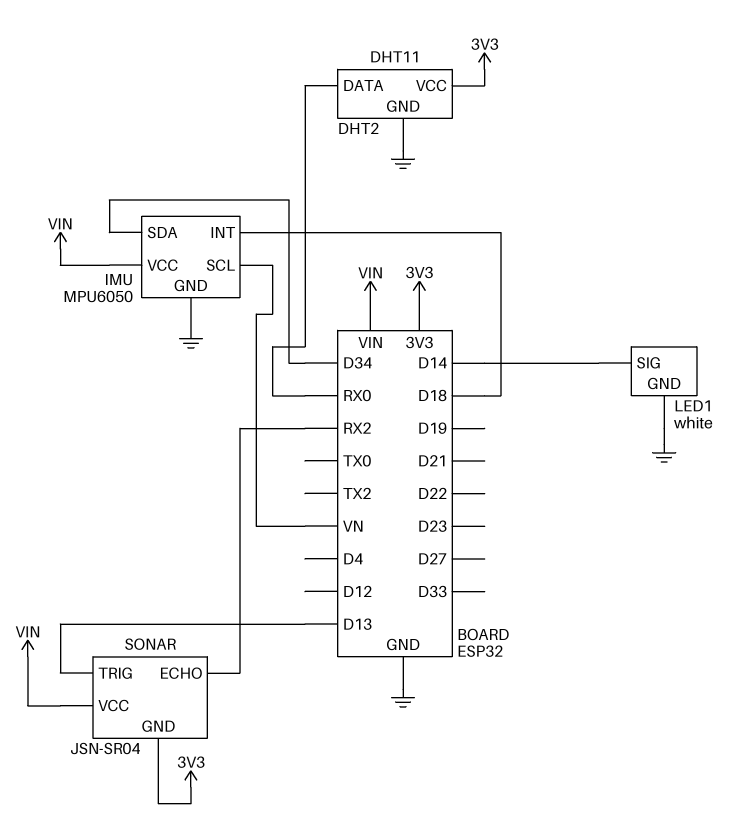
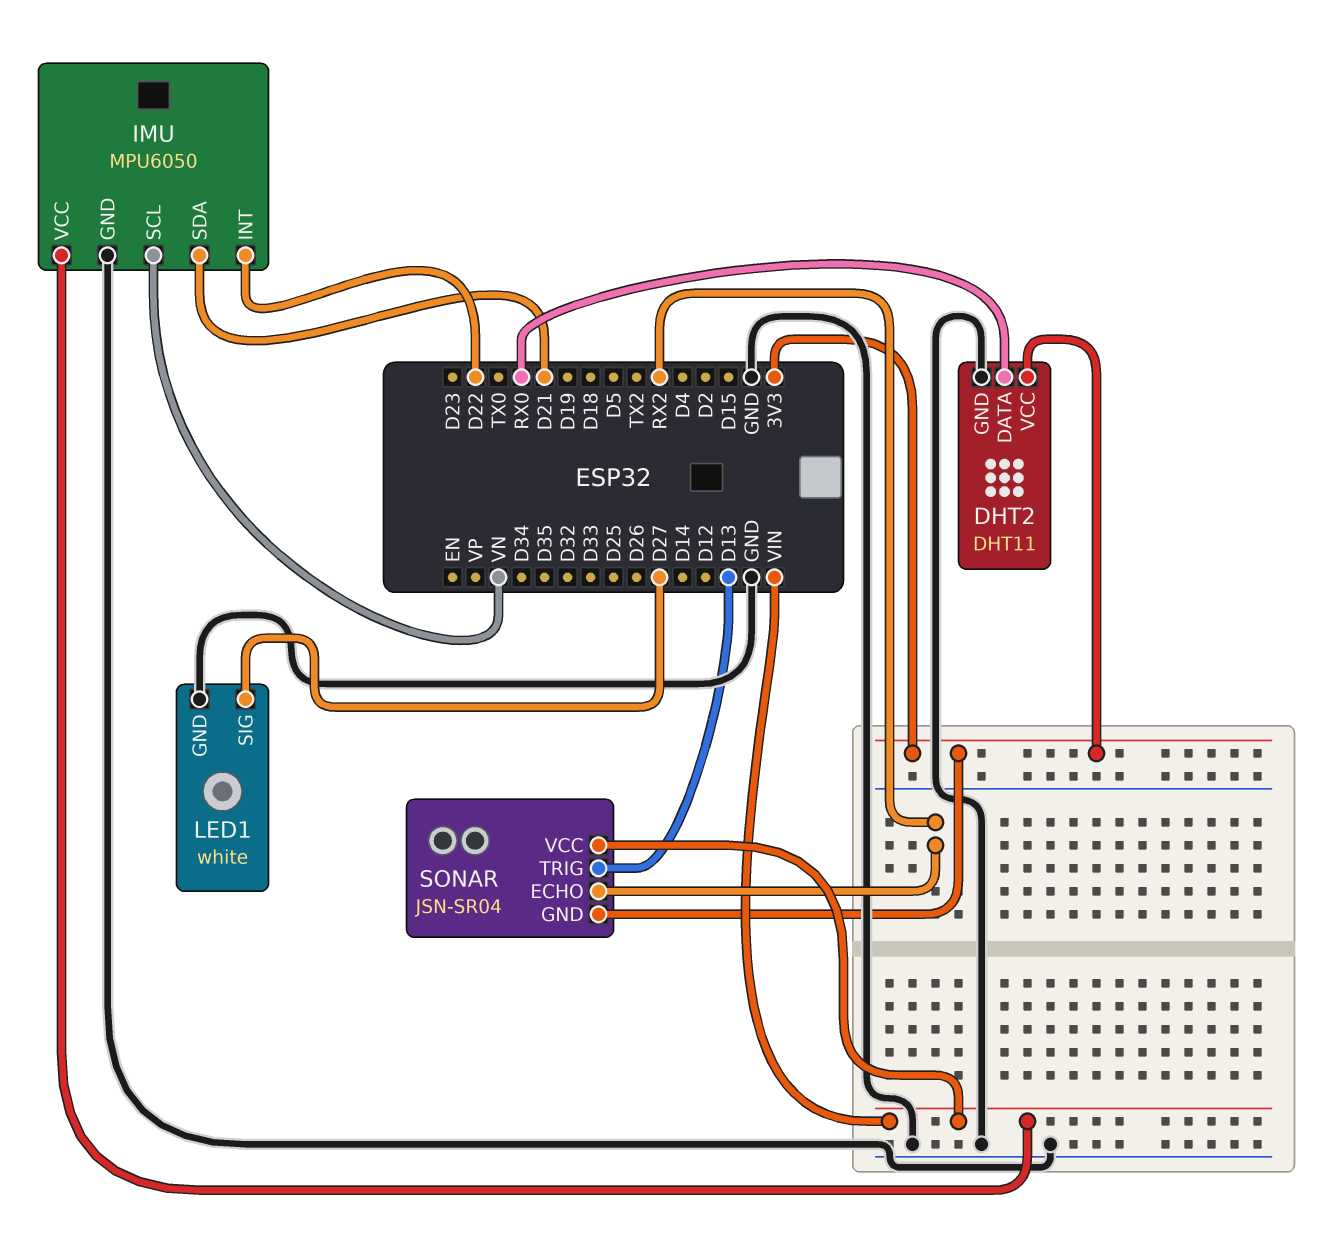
IMU pin INT: D18 -> D22
IMU pin SDA: D34 -> D21
LED1 pin SIG: D14 -> D27

